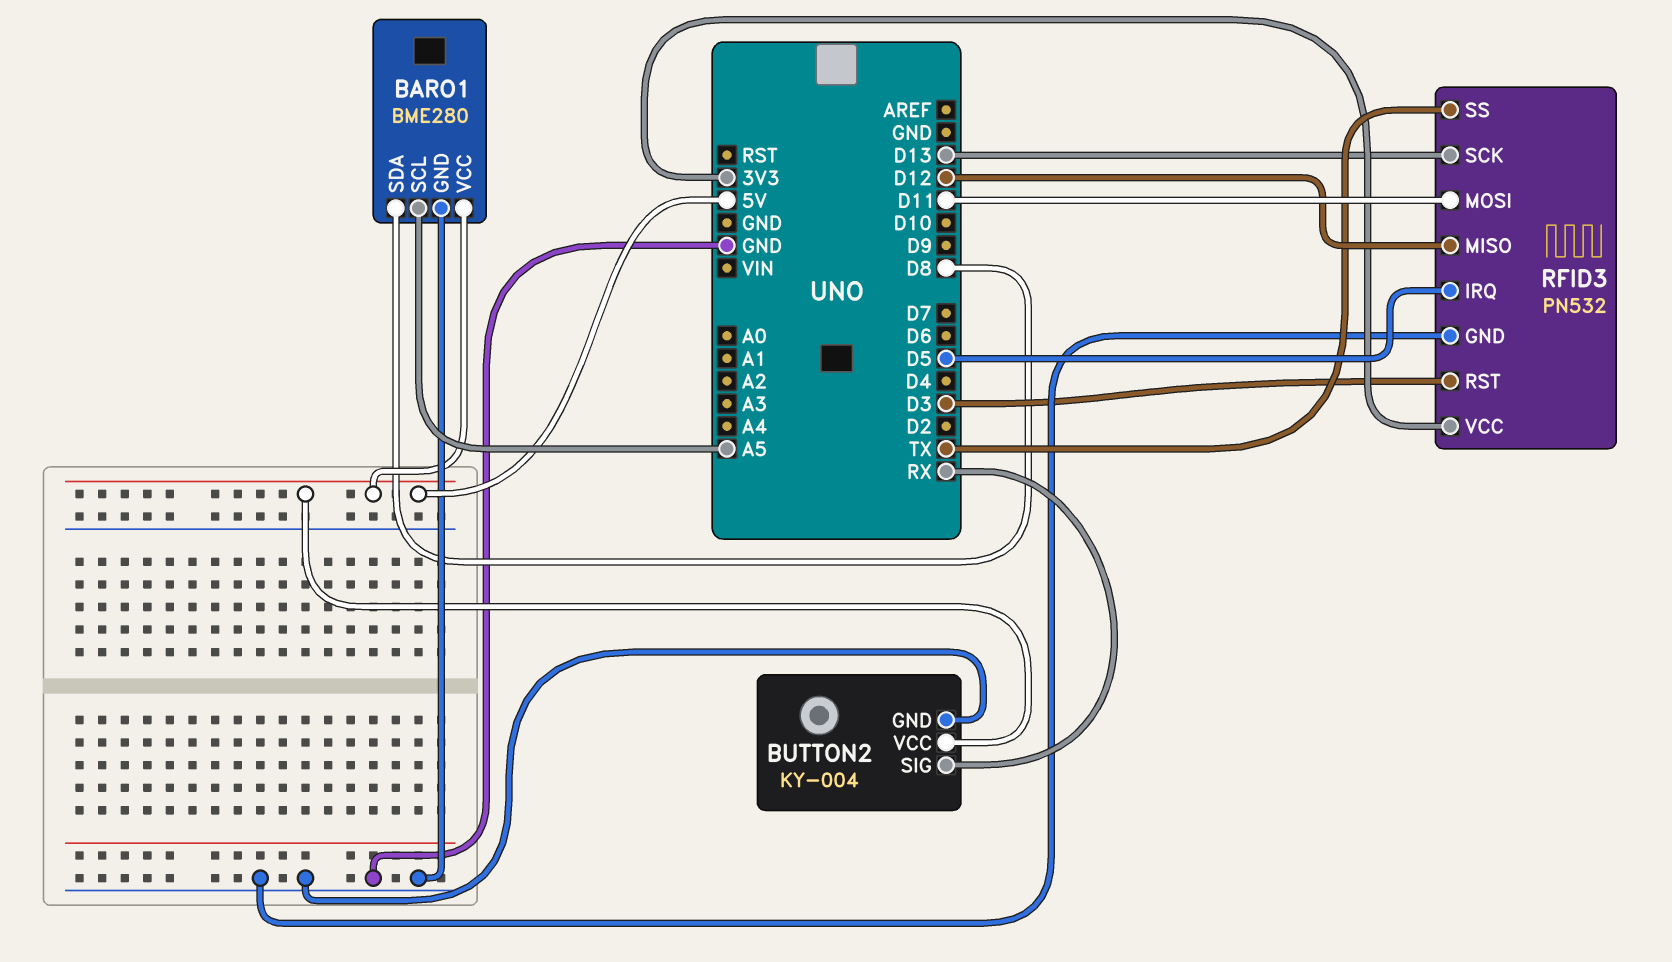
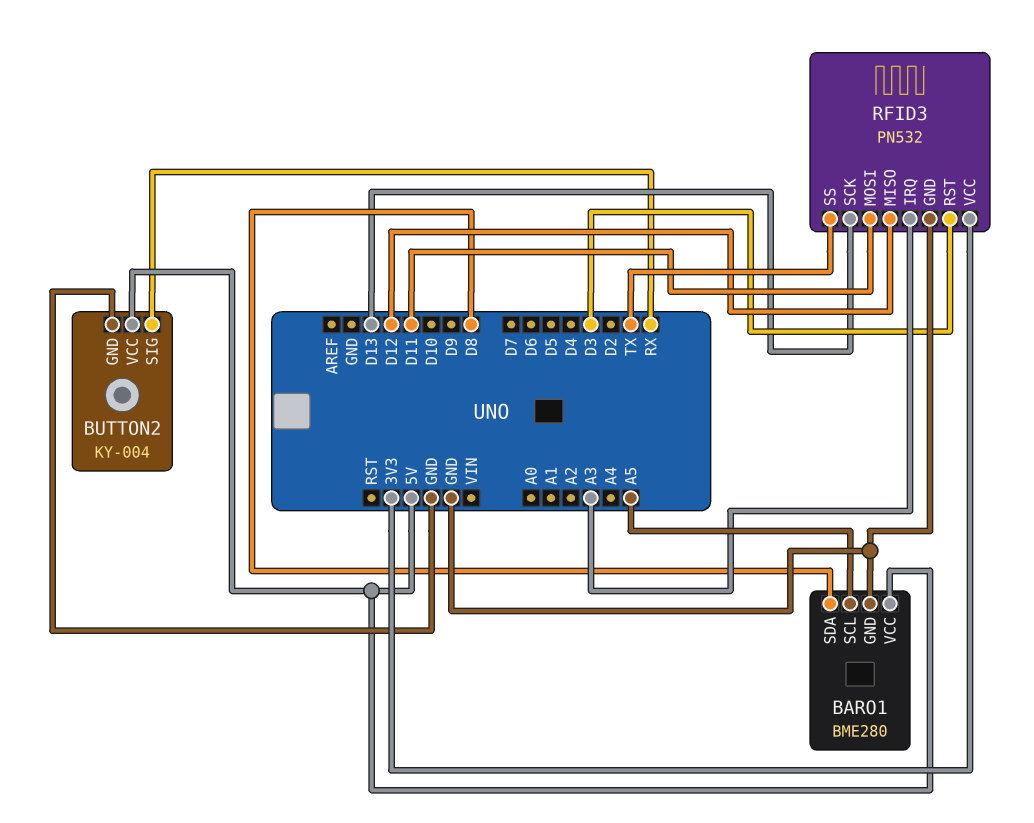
RFID3 pin IRQ: D5 -> A3

